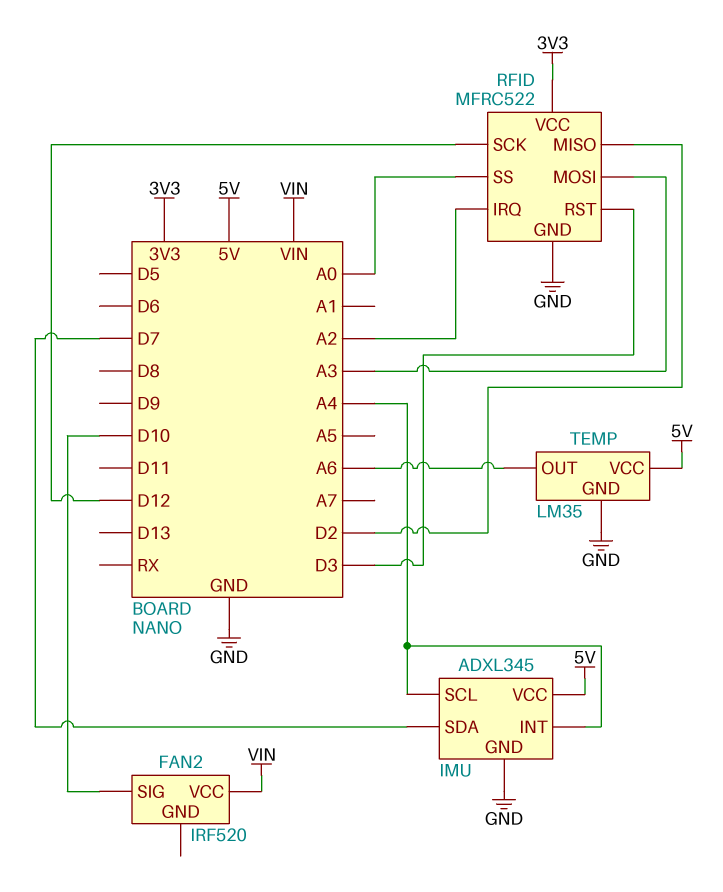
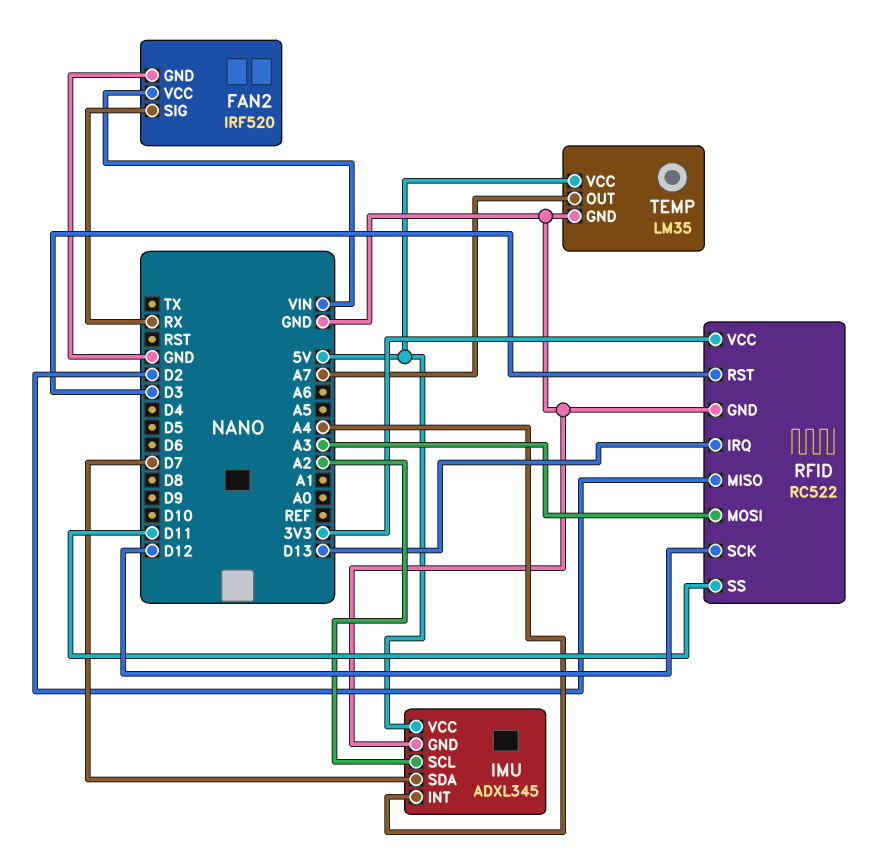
FAN2 pin GND: none -> GND
FAN2 pin SIG: D10 -> RX
IMU pin SCL: A4 -> A2
RFID: MFRC522 -> RC522
RFID pin IRQ: A2 -> D13
RFID pin SS: A0 -> D11
TEMP pin OUT: A6 -> A7

